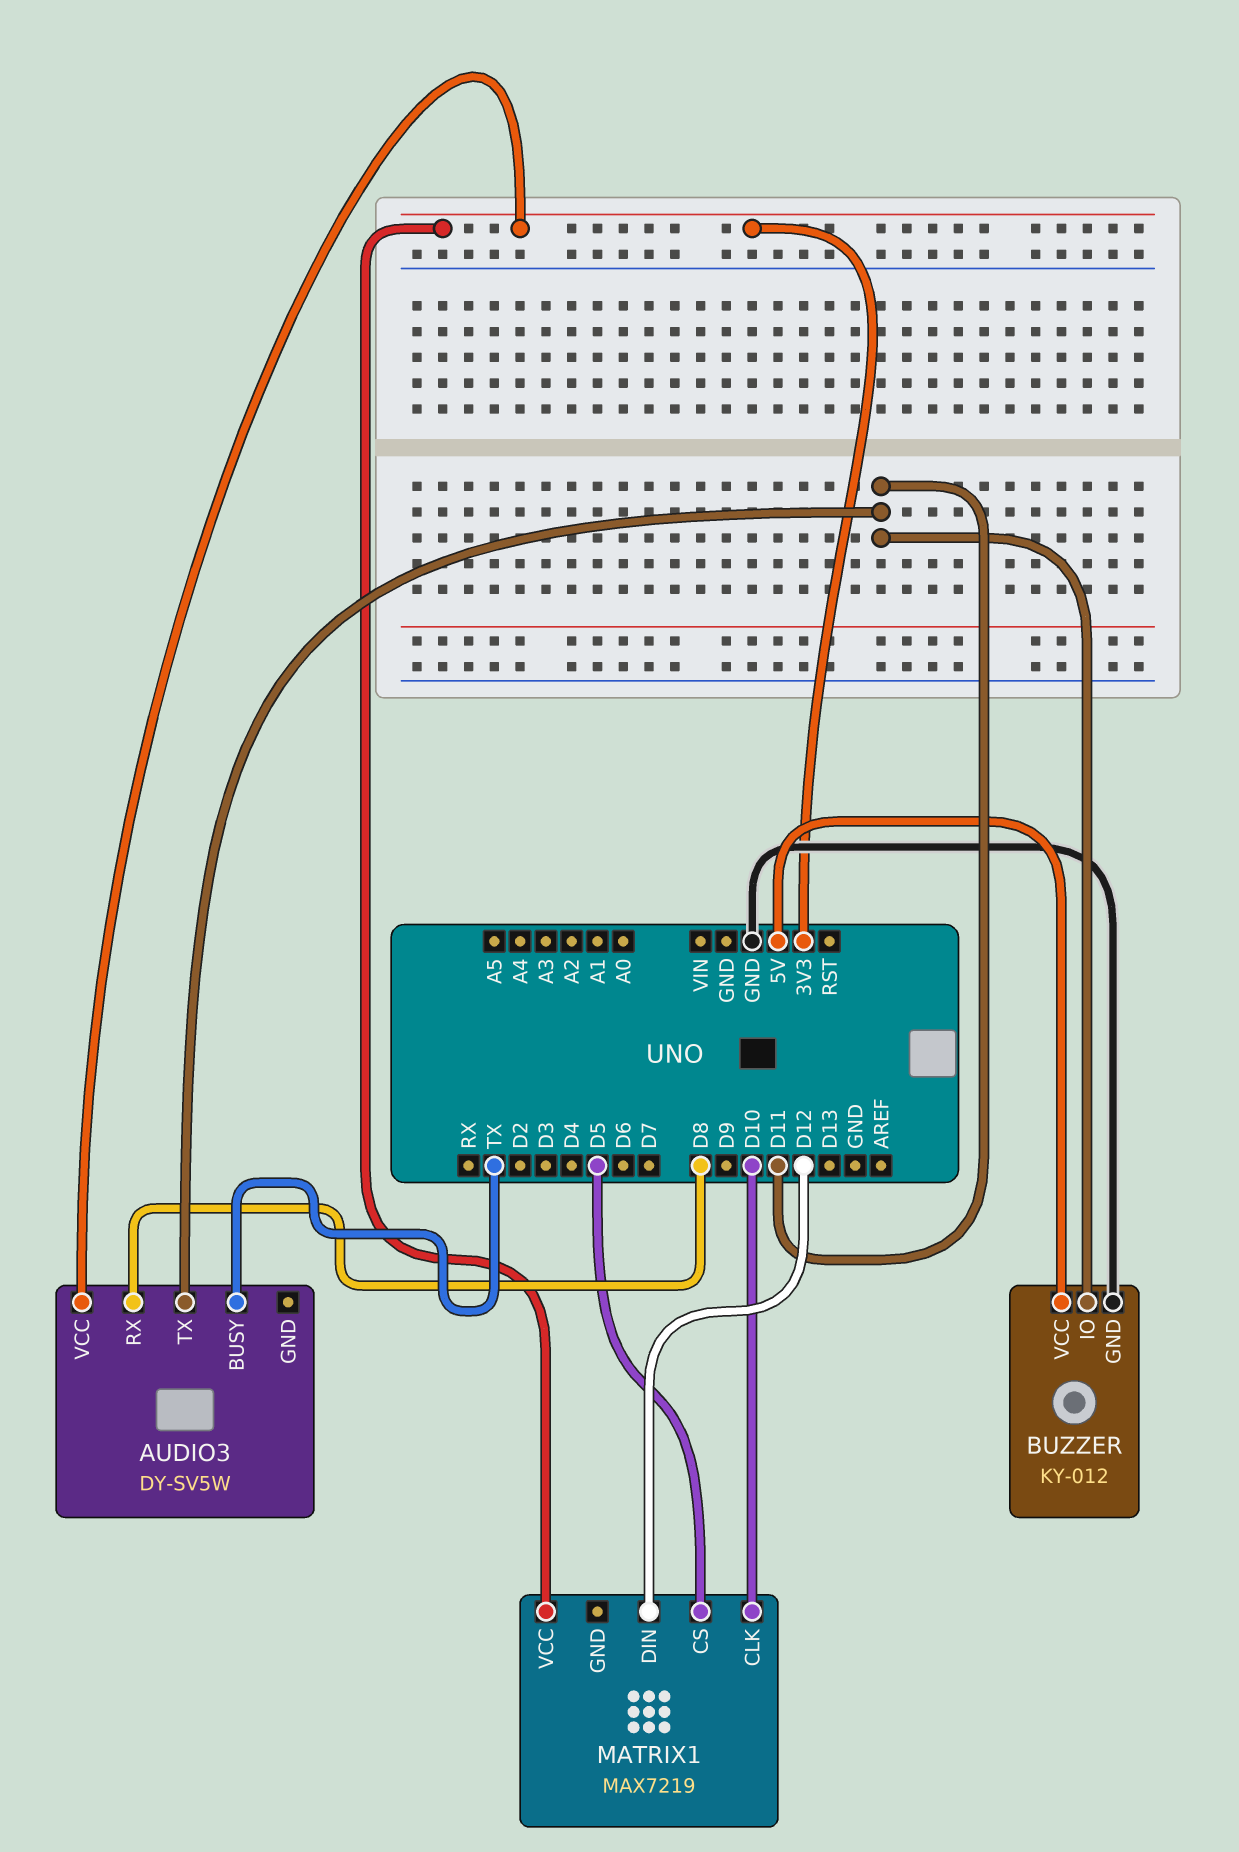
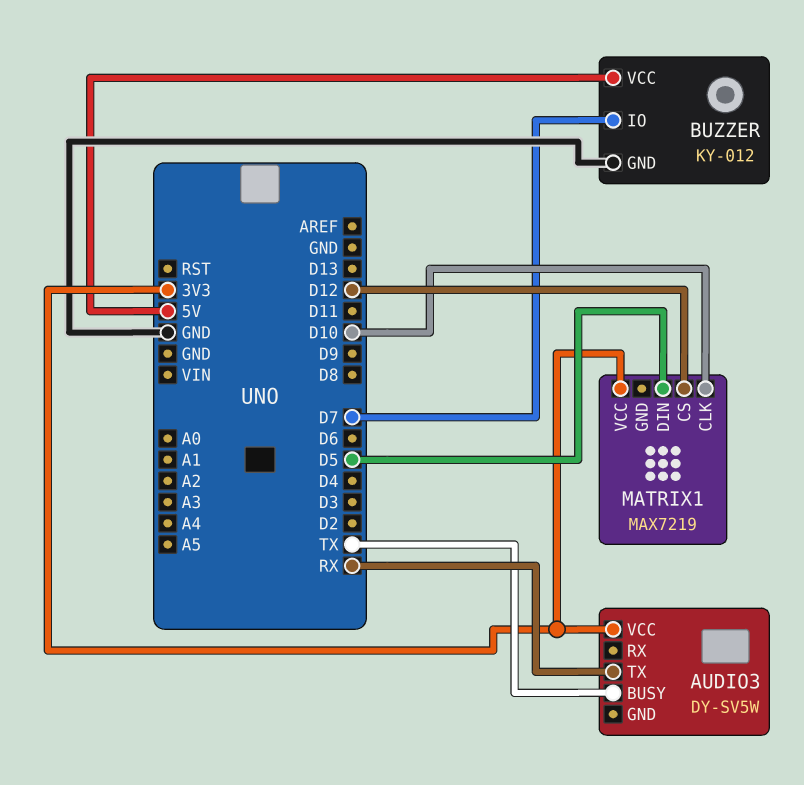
AUDIO3 pin RX: D8 -> none
AUDIO3 pin TX: D11 -> RX
BUZZER pin IO: D11 -> D7
MATRIX1 pin CS: D5 -> D12
MATRIX1 pin DIN: D12 -> D5

